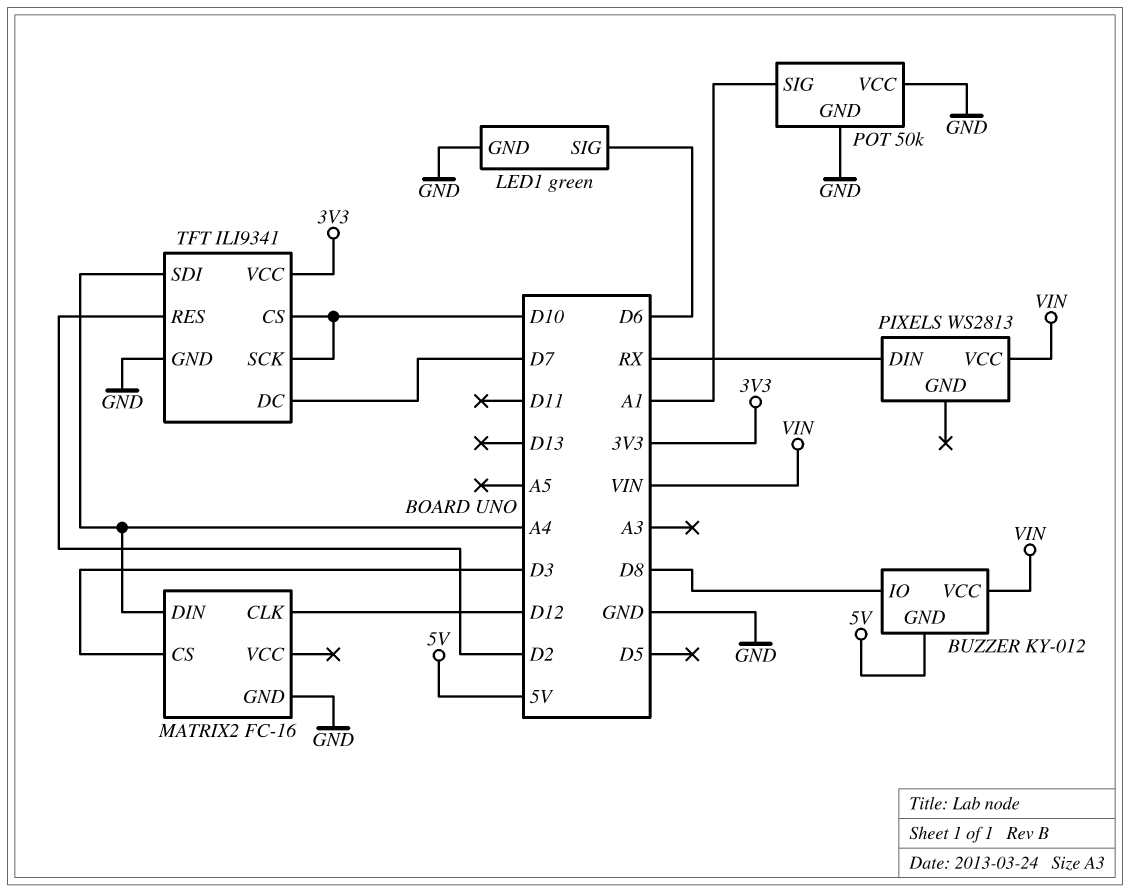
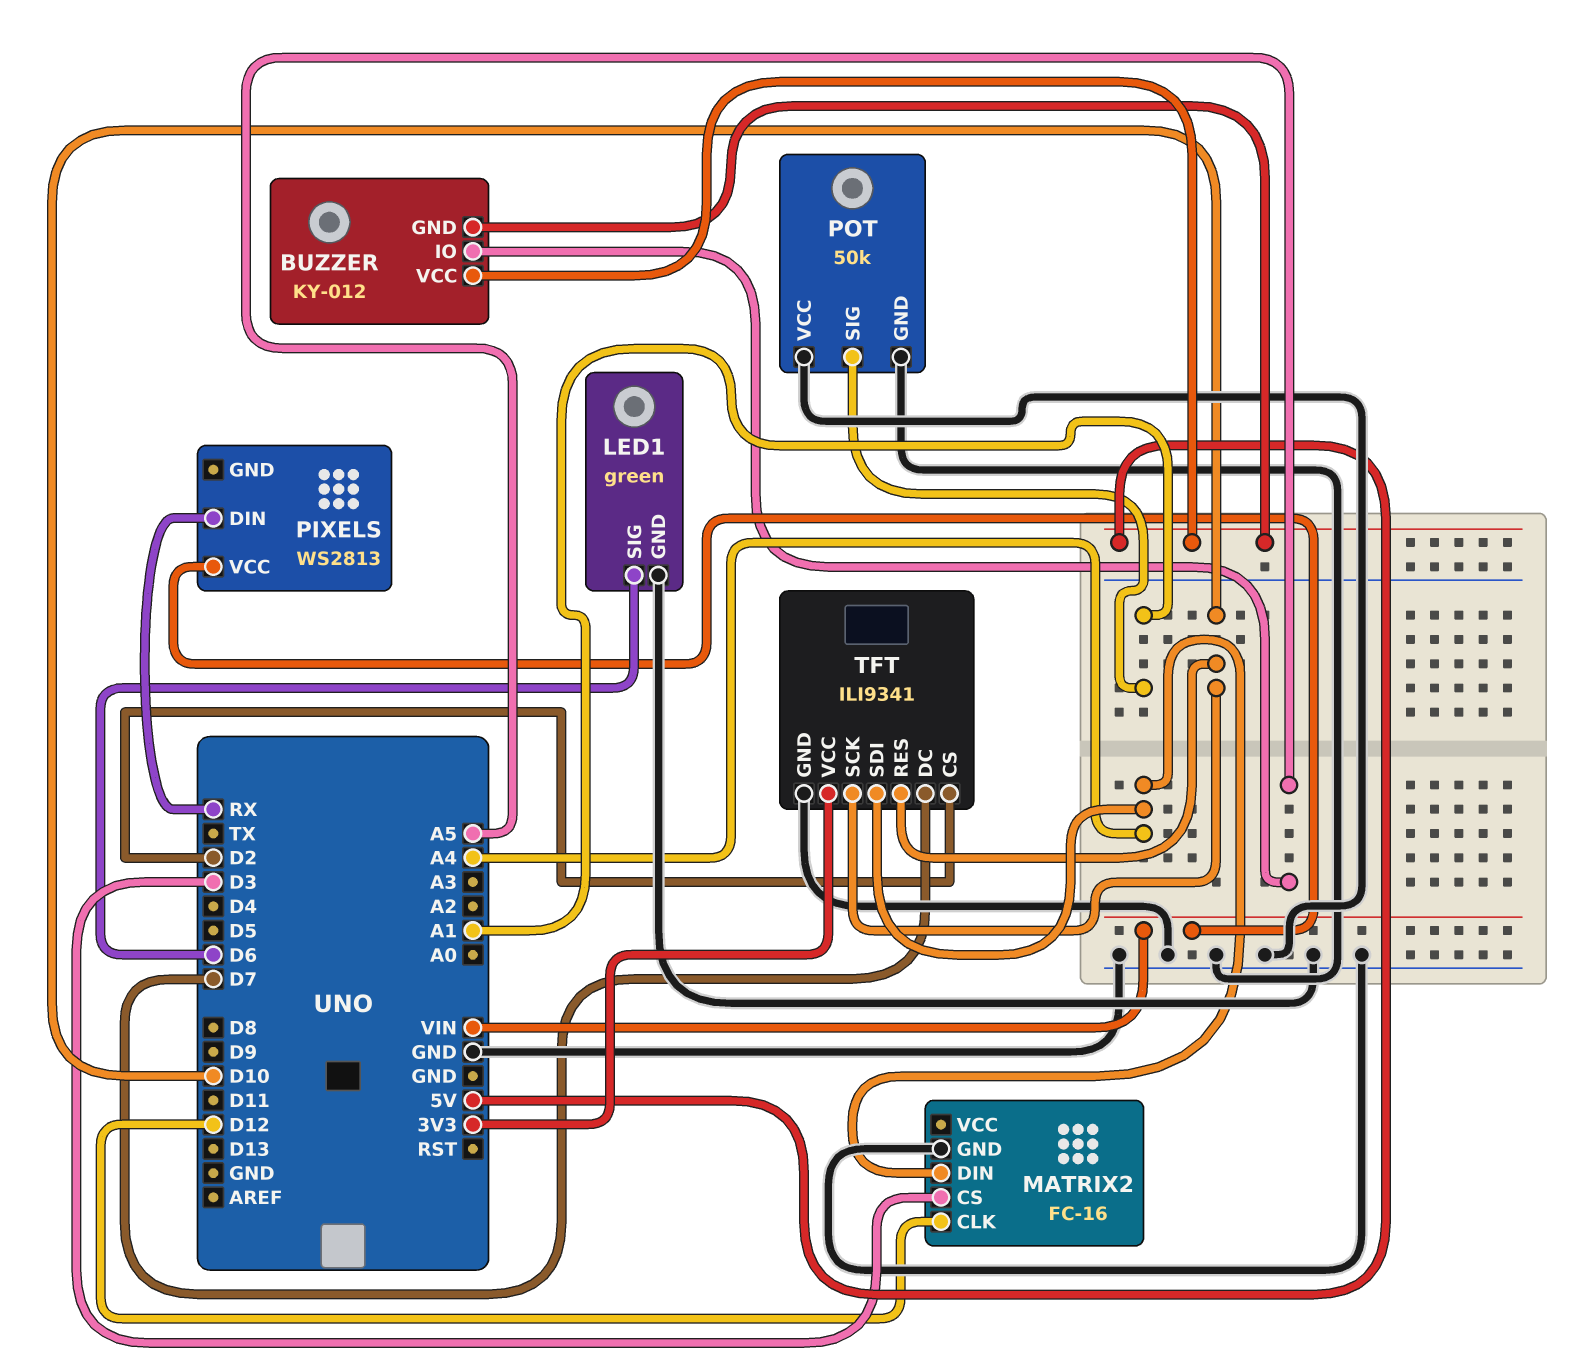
BUZZER pin IO: D8 -> A5
BUZZER pin VCC: VIN -> 5V
TFT pin CS: D10 -> D2
TFT pin RES: D2 -> D10

